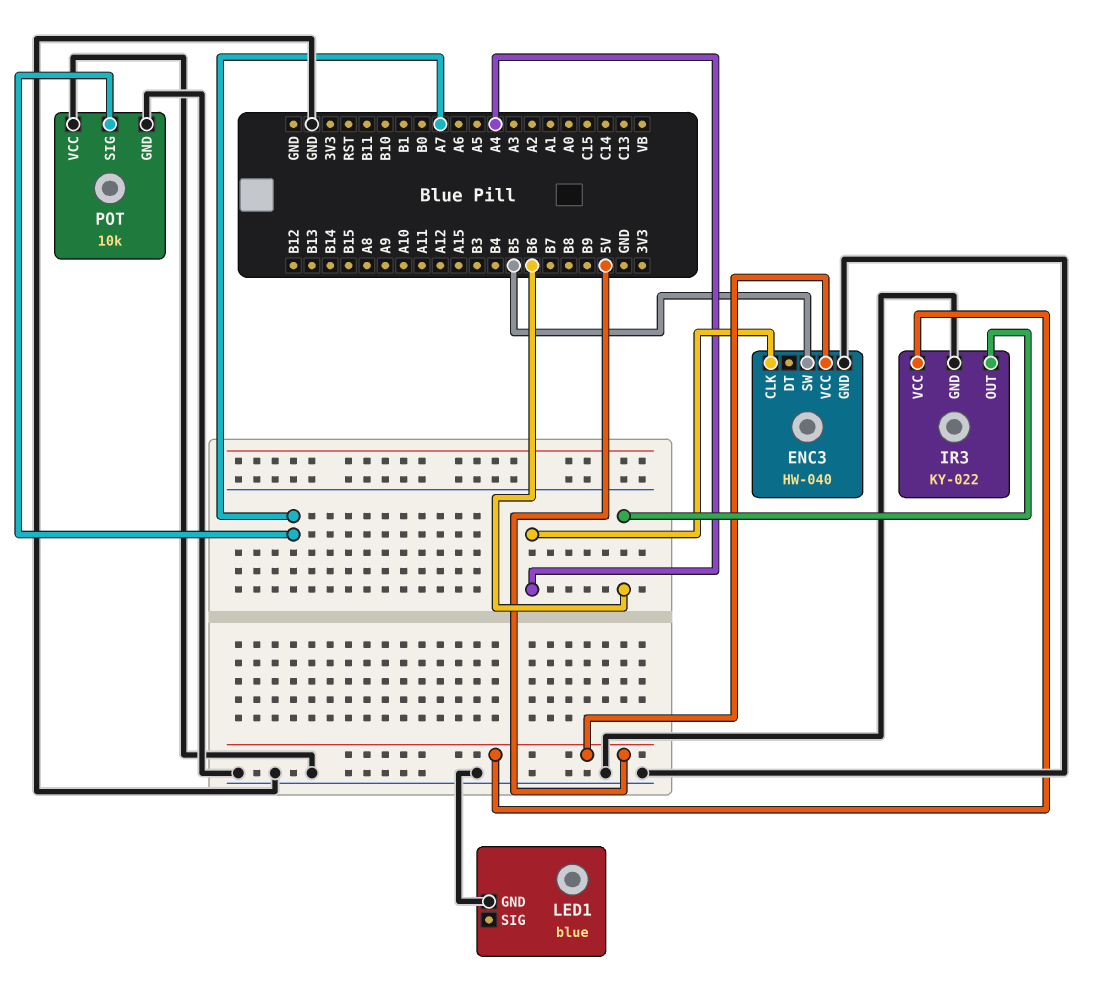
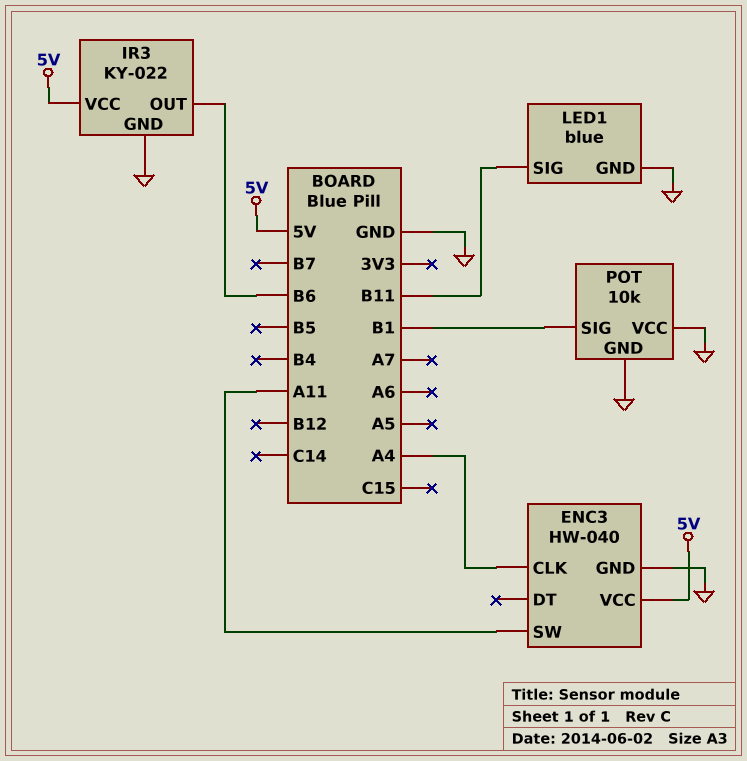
ENC3 pin SW: B5 -> A11
LED1 pin SIG: none -> B11
POT pin SIG: A7 -> B1

